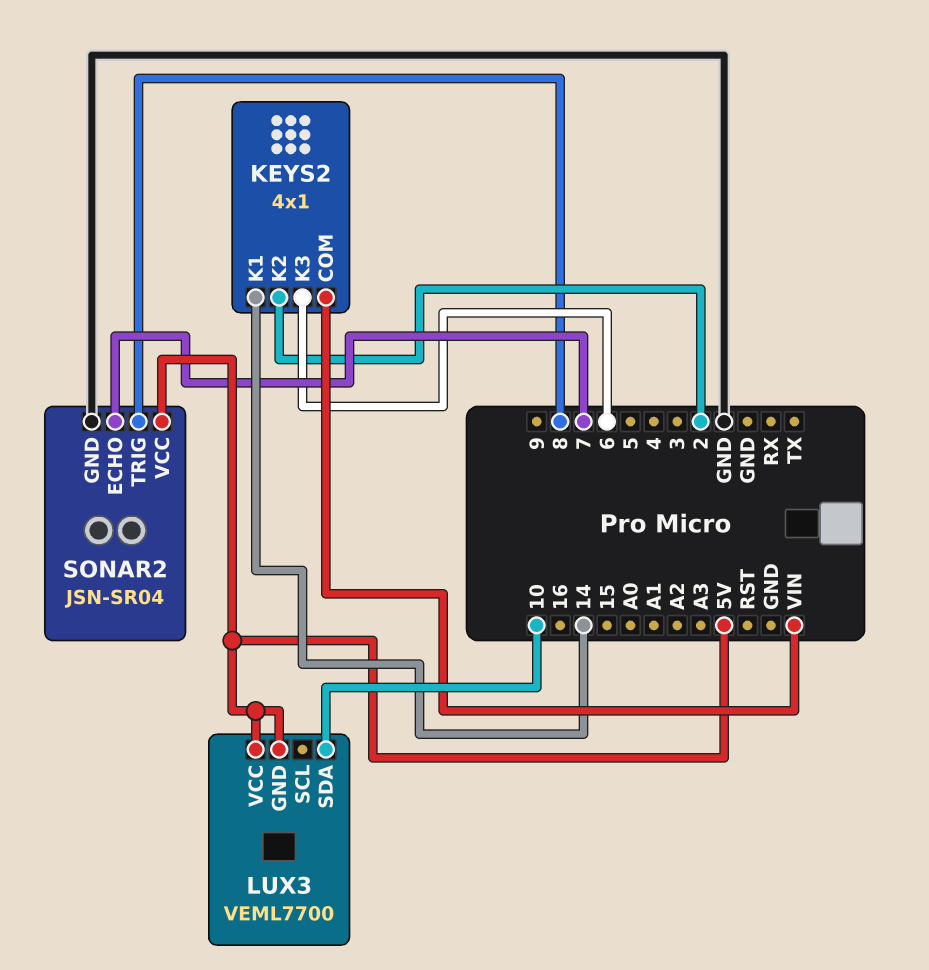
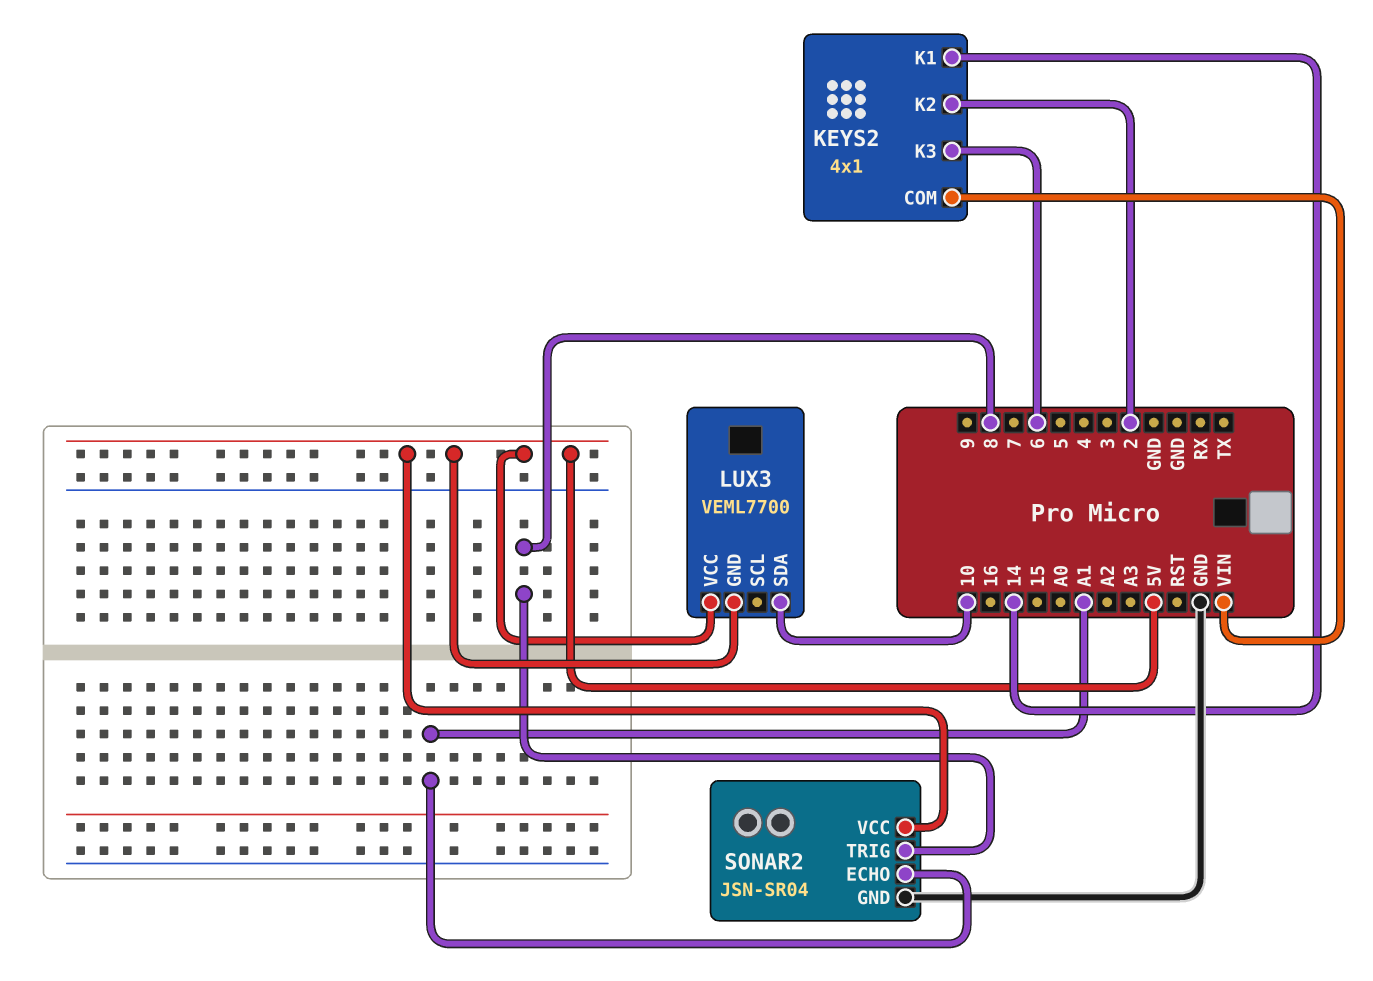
SONAR2 pin ECHO: 7 -> A1

